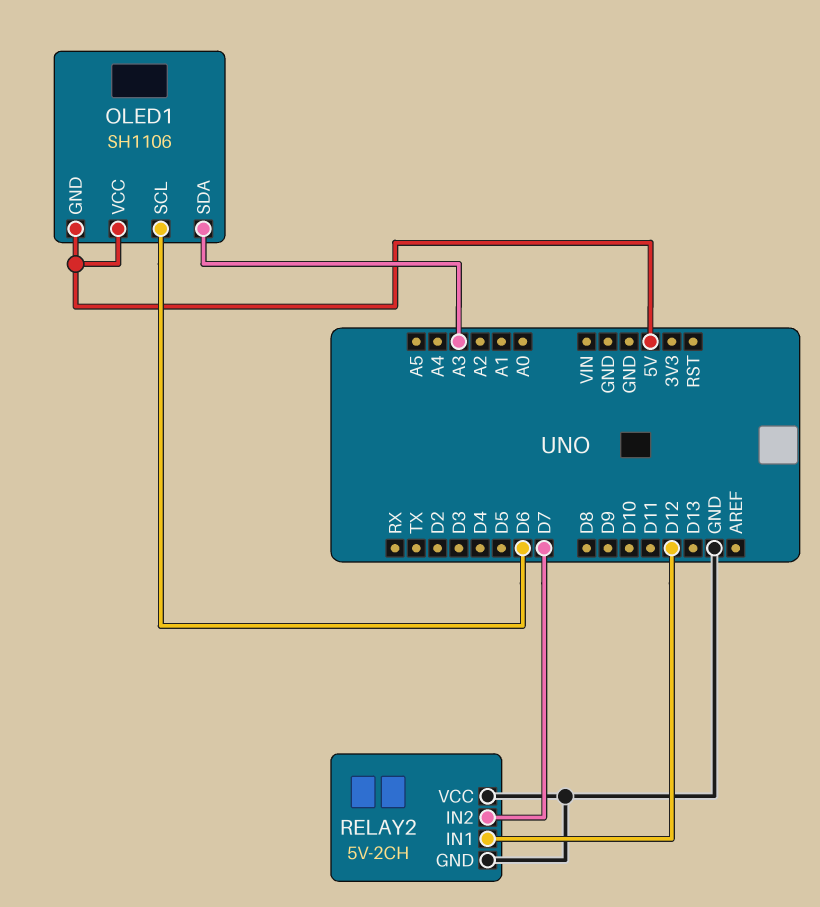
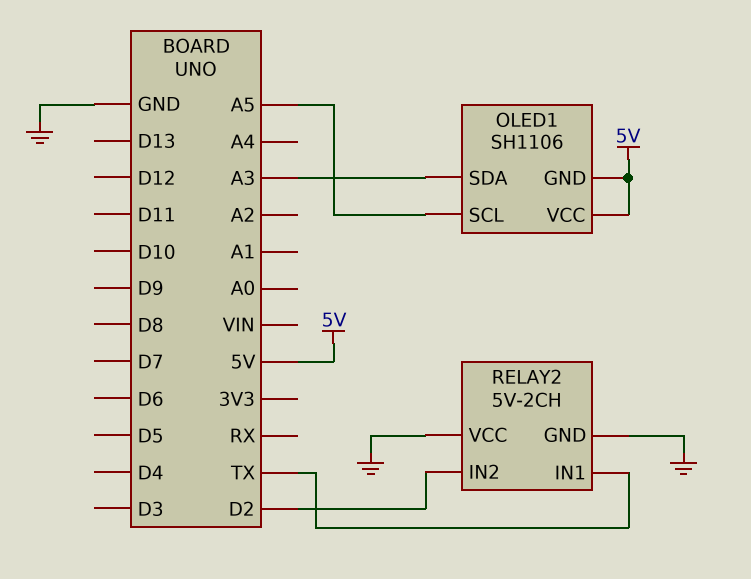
OLED1 pin SCL: D6 -> A5
RELAY2 pin IN1: D12 -> TX
RELAY2 pin IN2: D7 -> D2

